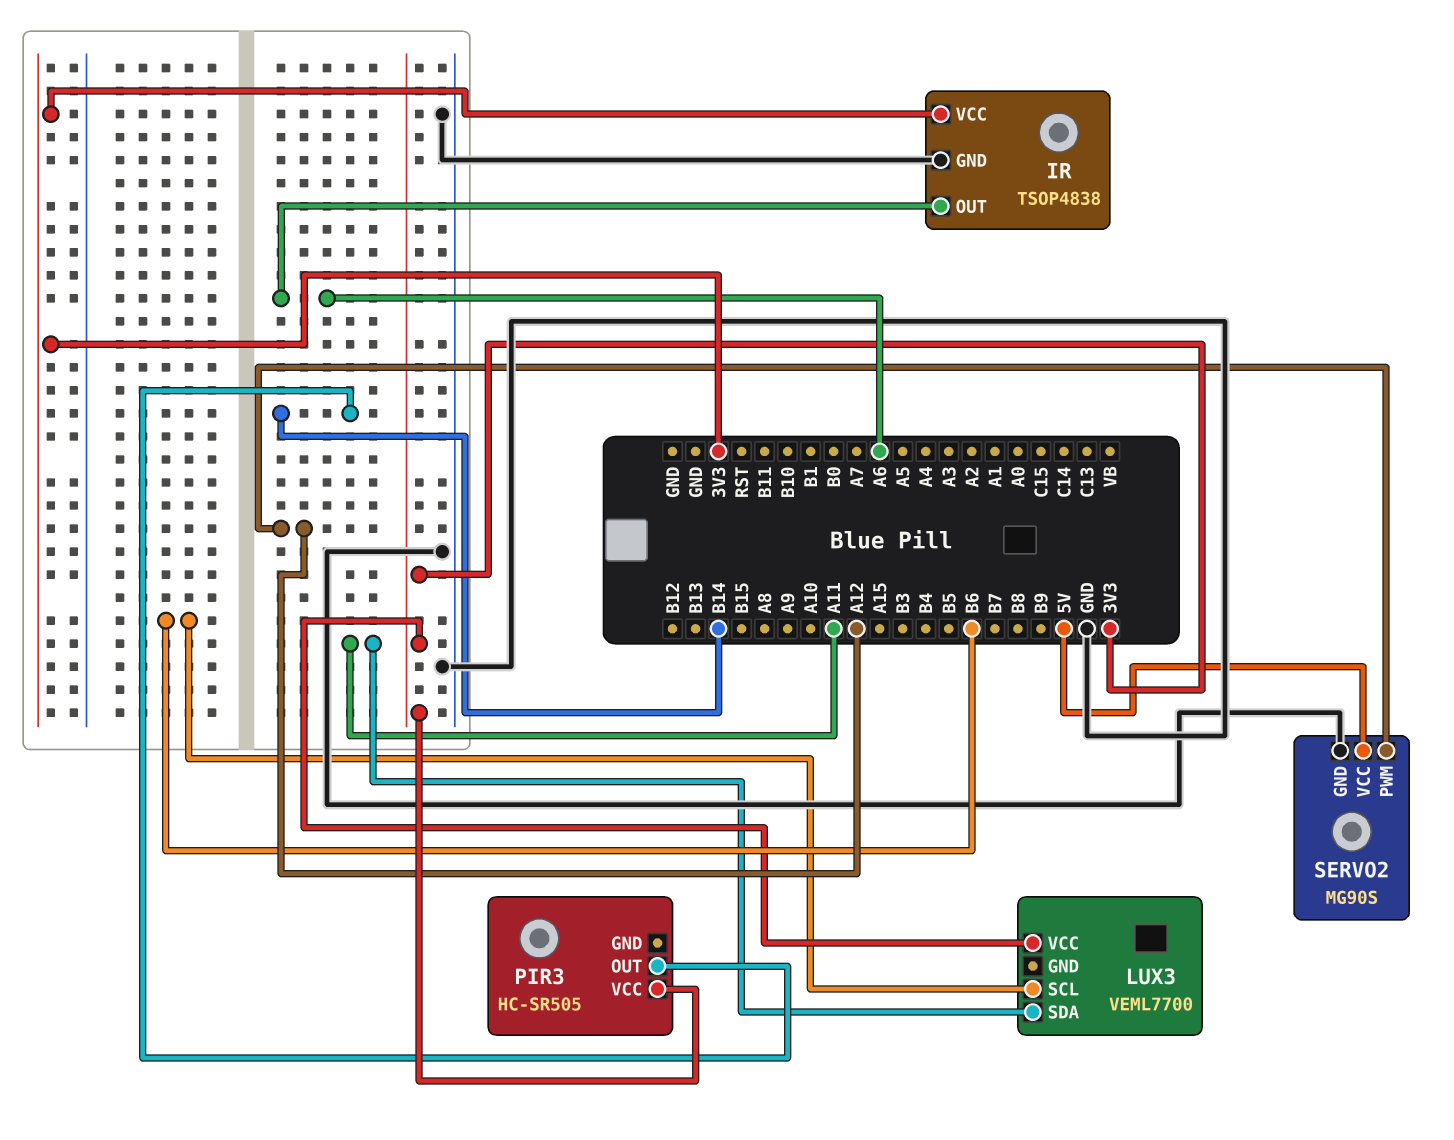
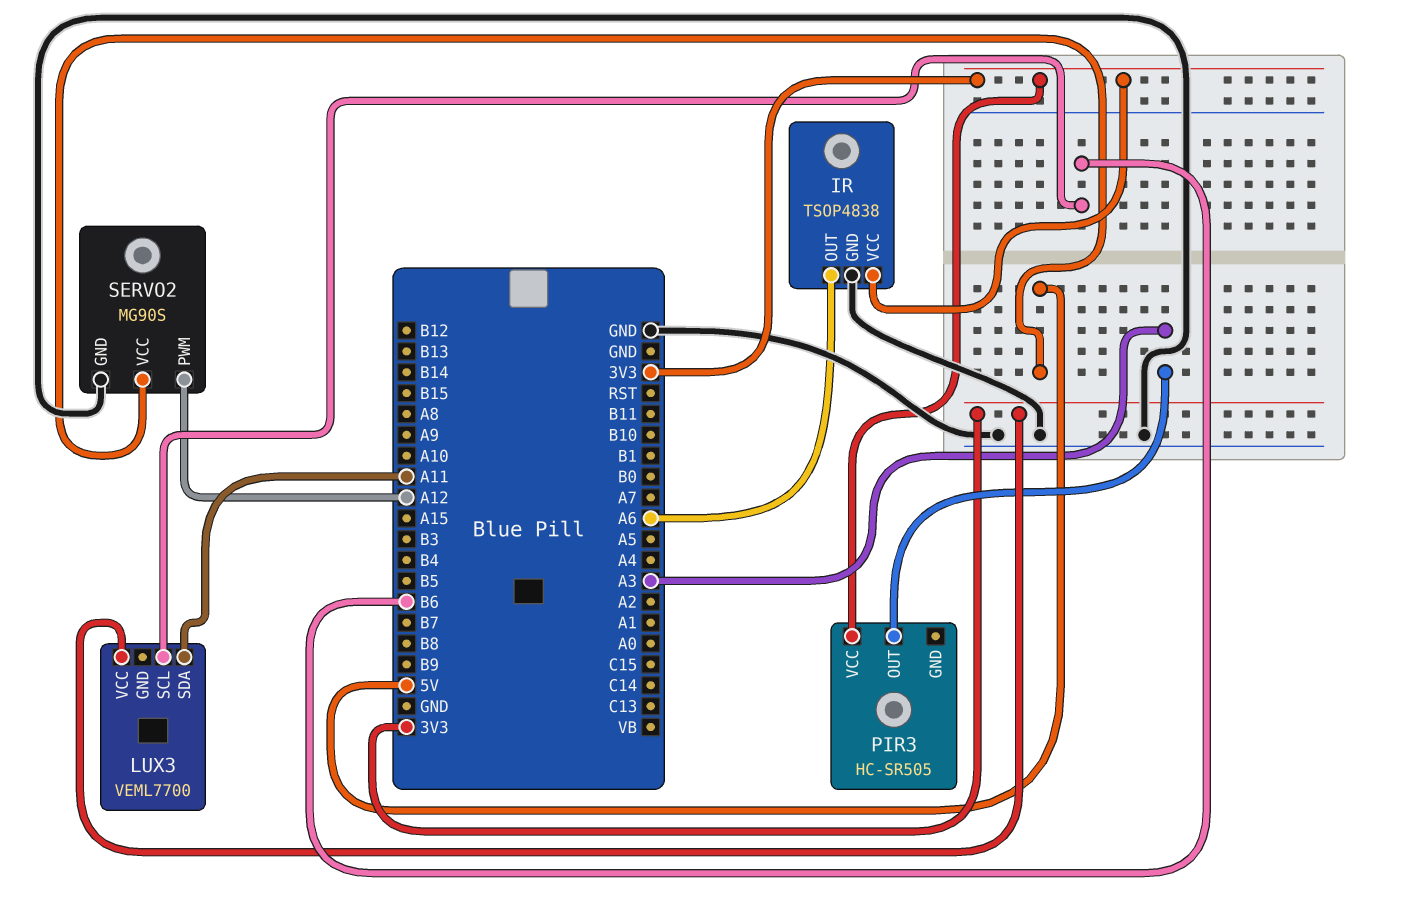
PIR3 pin OUT: B14 -> A3

